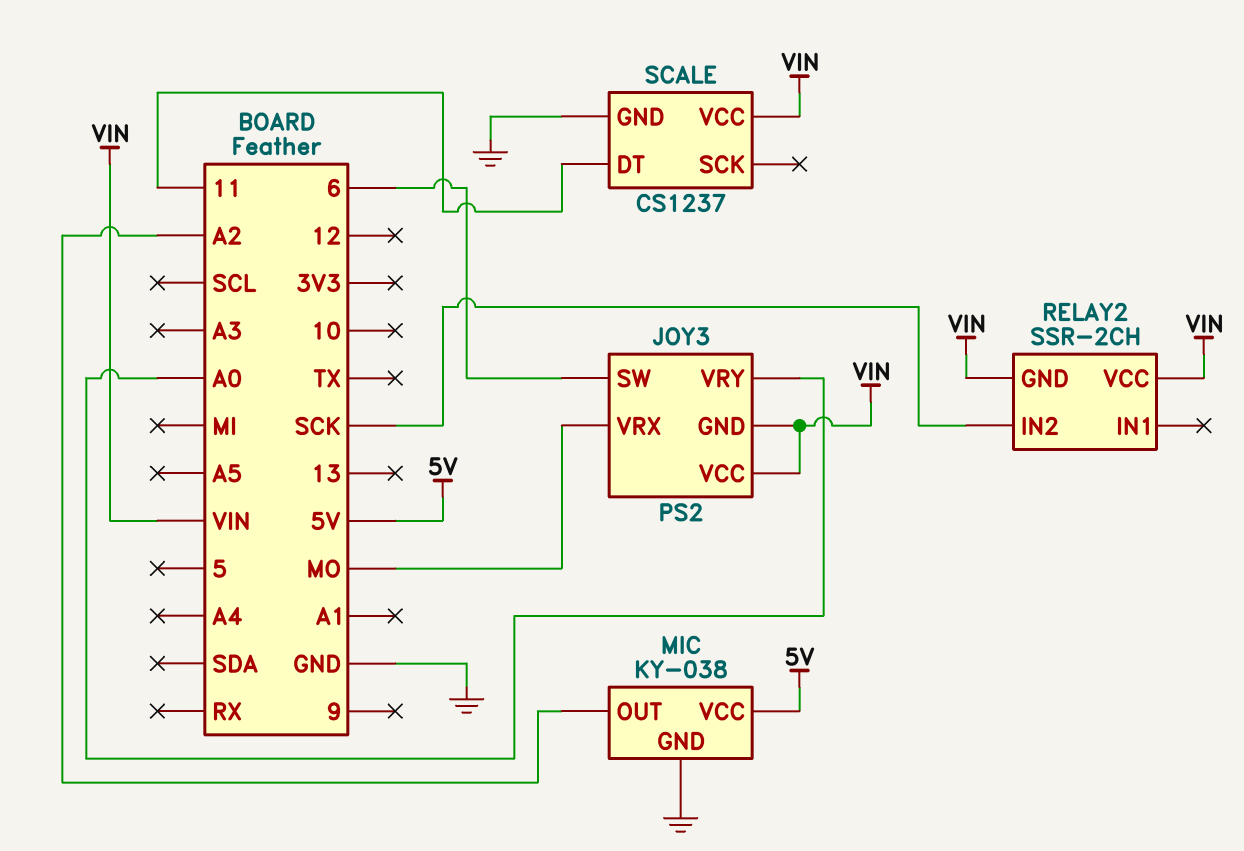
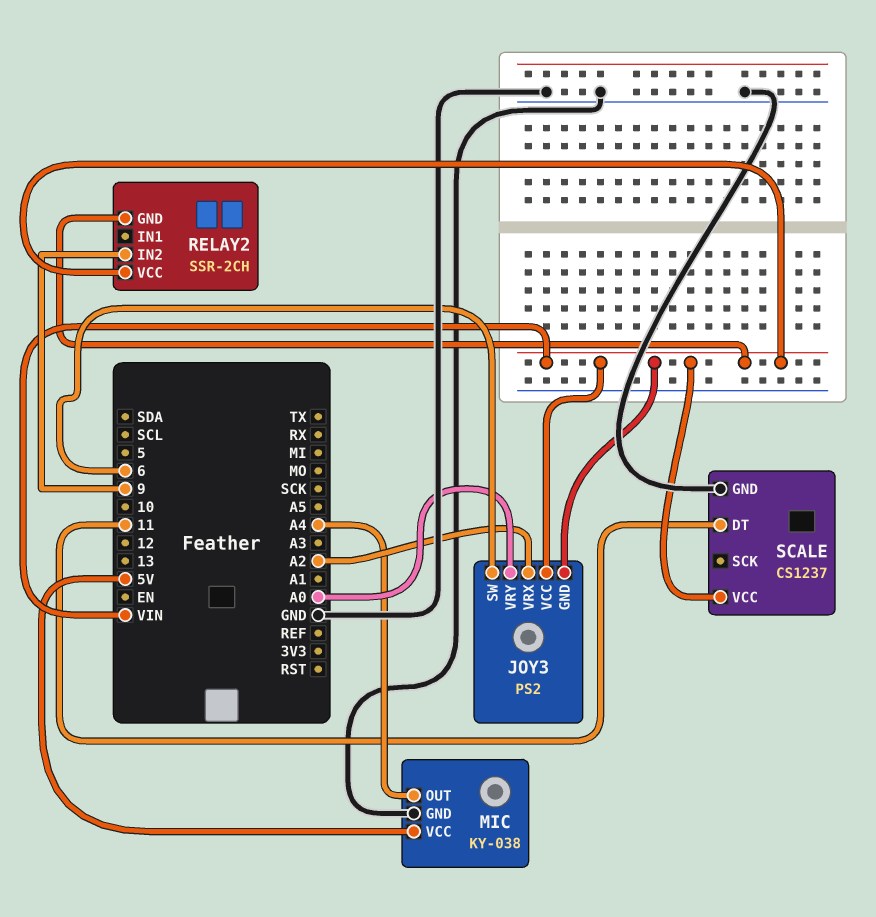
JOY3 pin VRX: MO -> A2
MIC pin OUT: A2 -> A4
RELAY2 pin IN2: SCK -> 9

